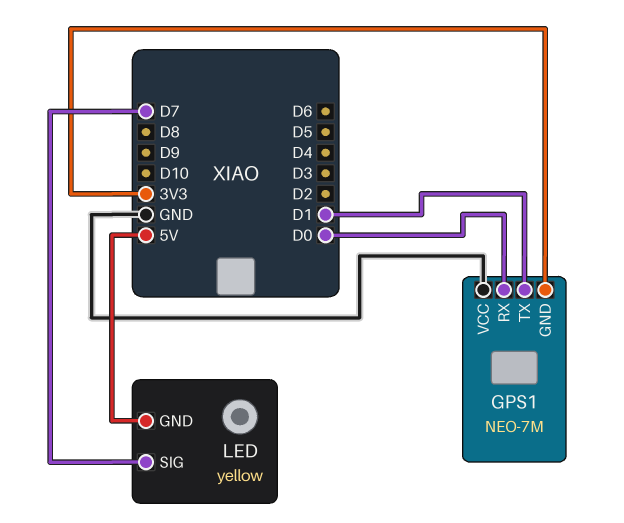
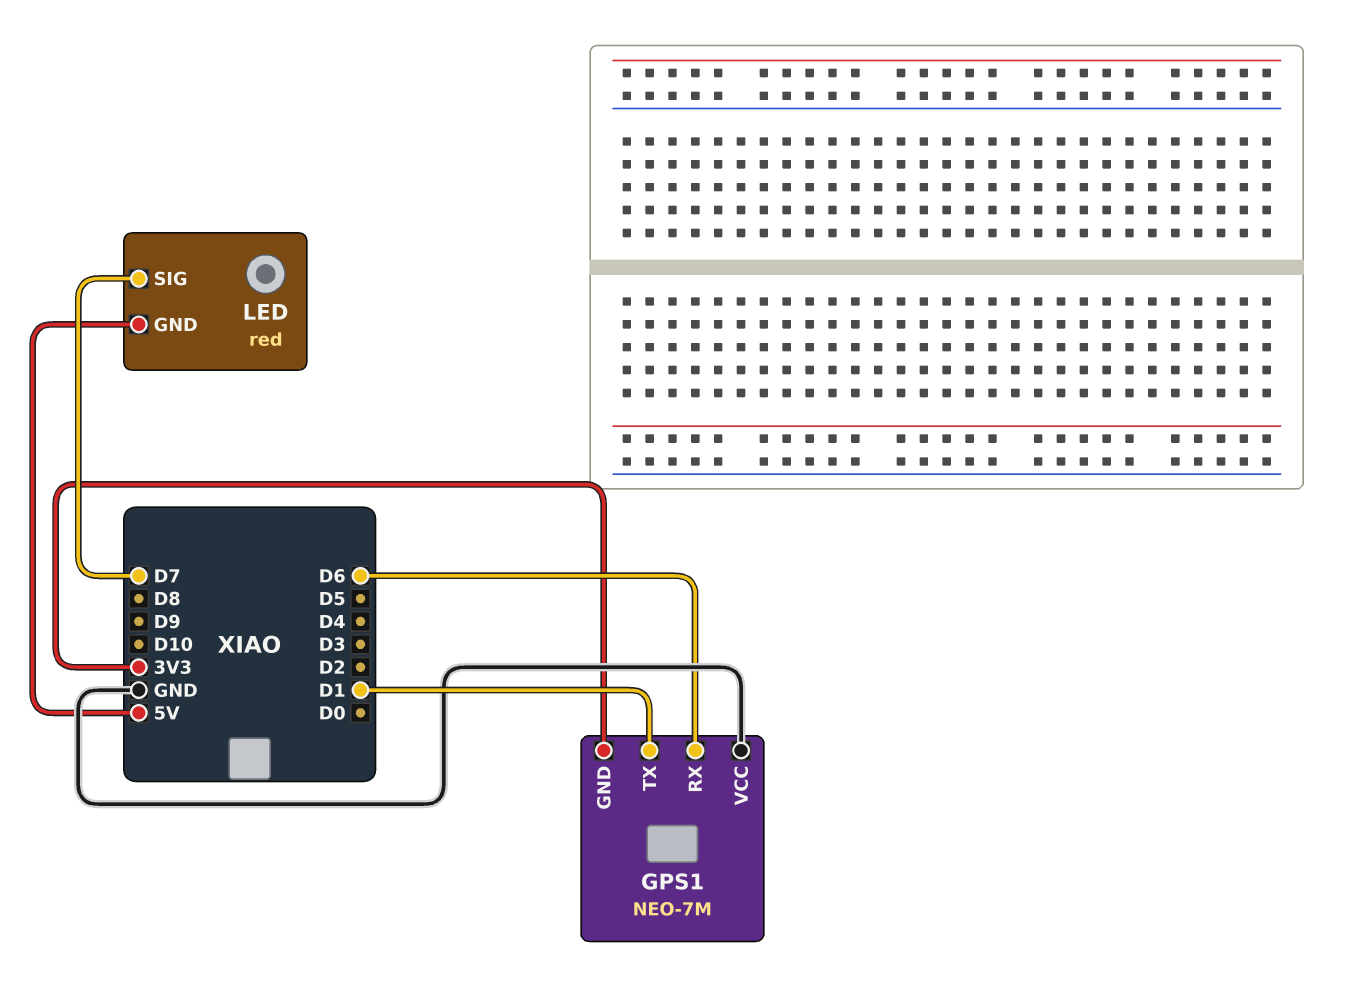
GPS1 pin RX: D0 -> D6
LED: yellow -> red

